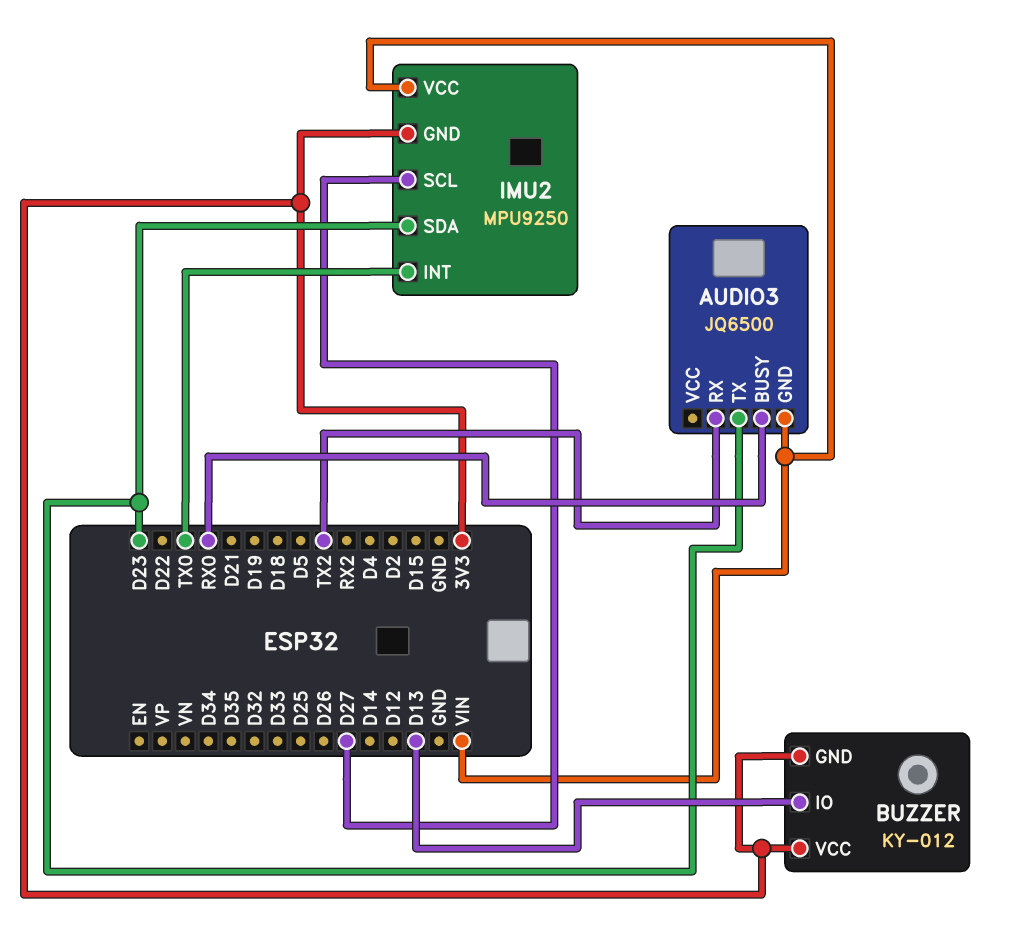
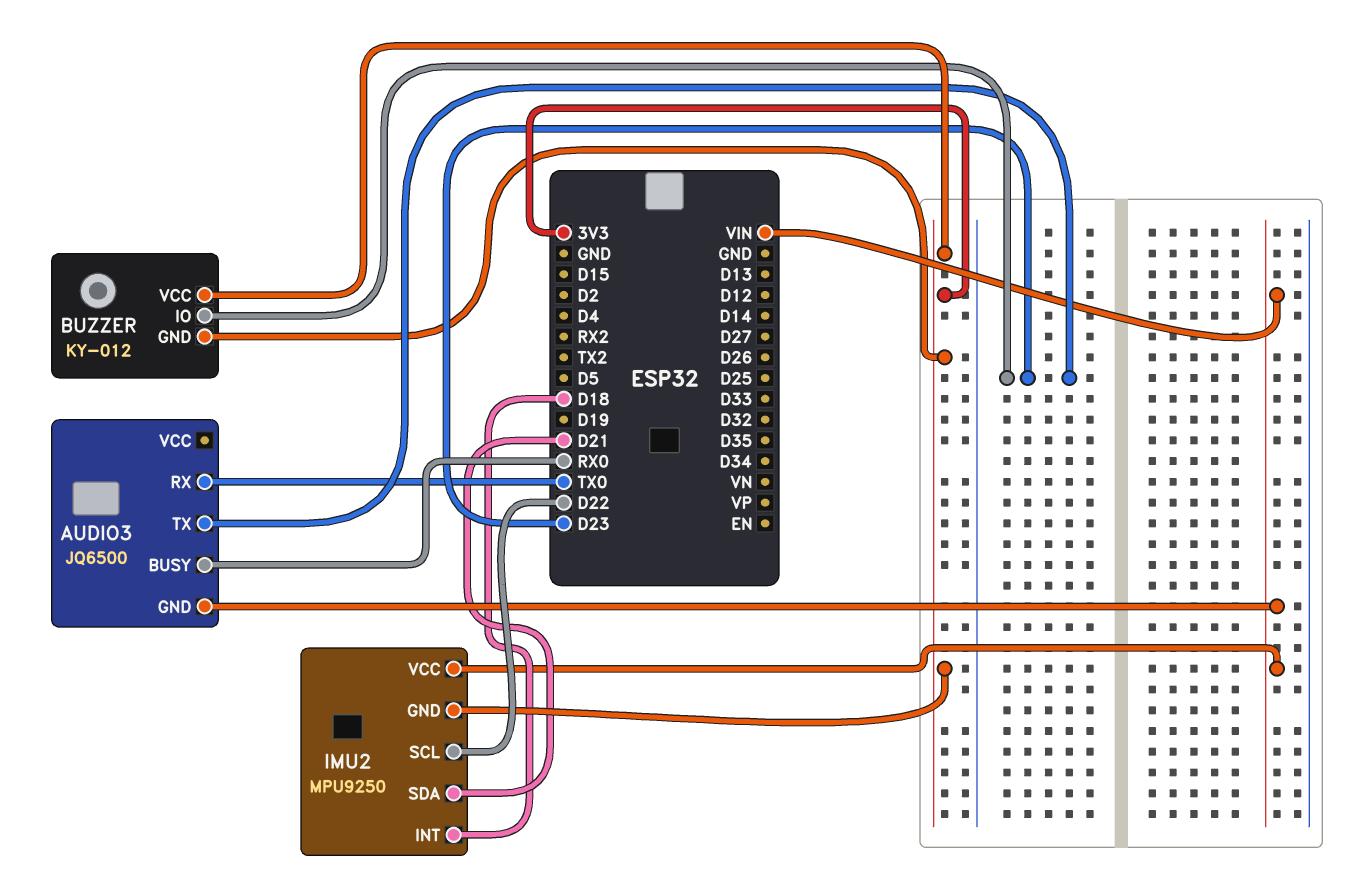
AUDIO3 pin RX: TX2 -> TX0
BUZZER pin IO: D13 -> D23
IMU2 pin INT: TX0 -> D18
IMU2 pin SCL: D27 -> D22
IMU2 pin SDA: D23 -> D21

